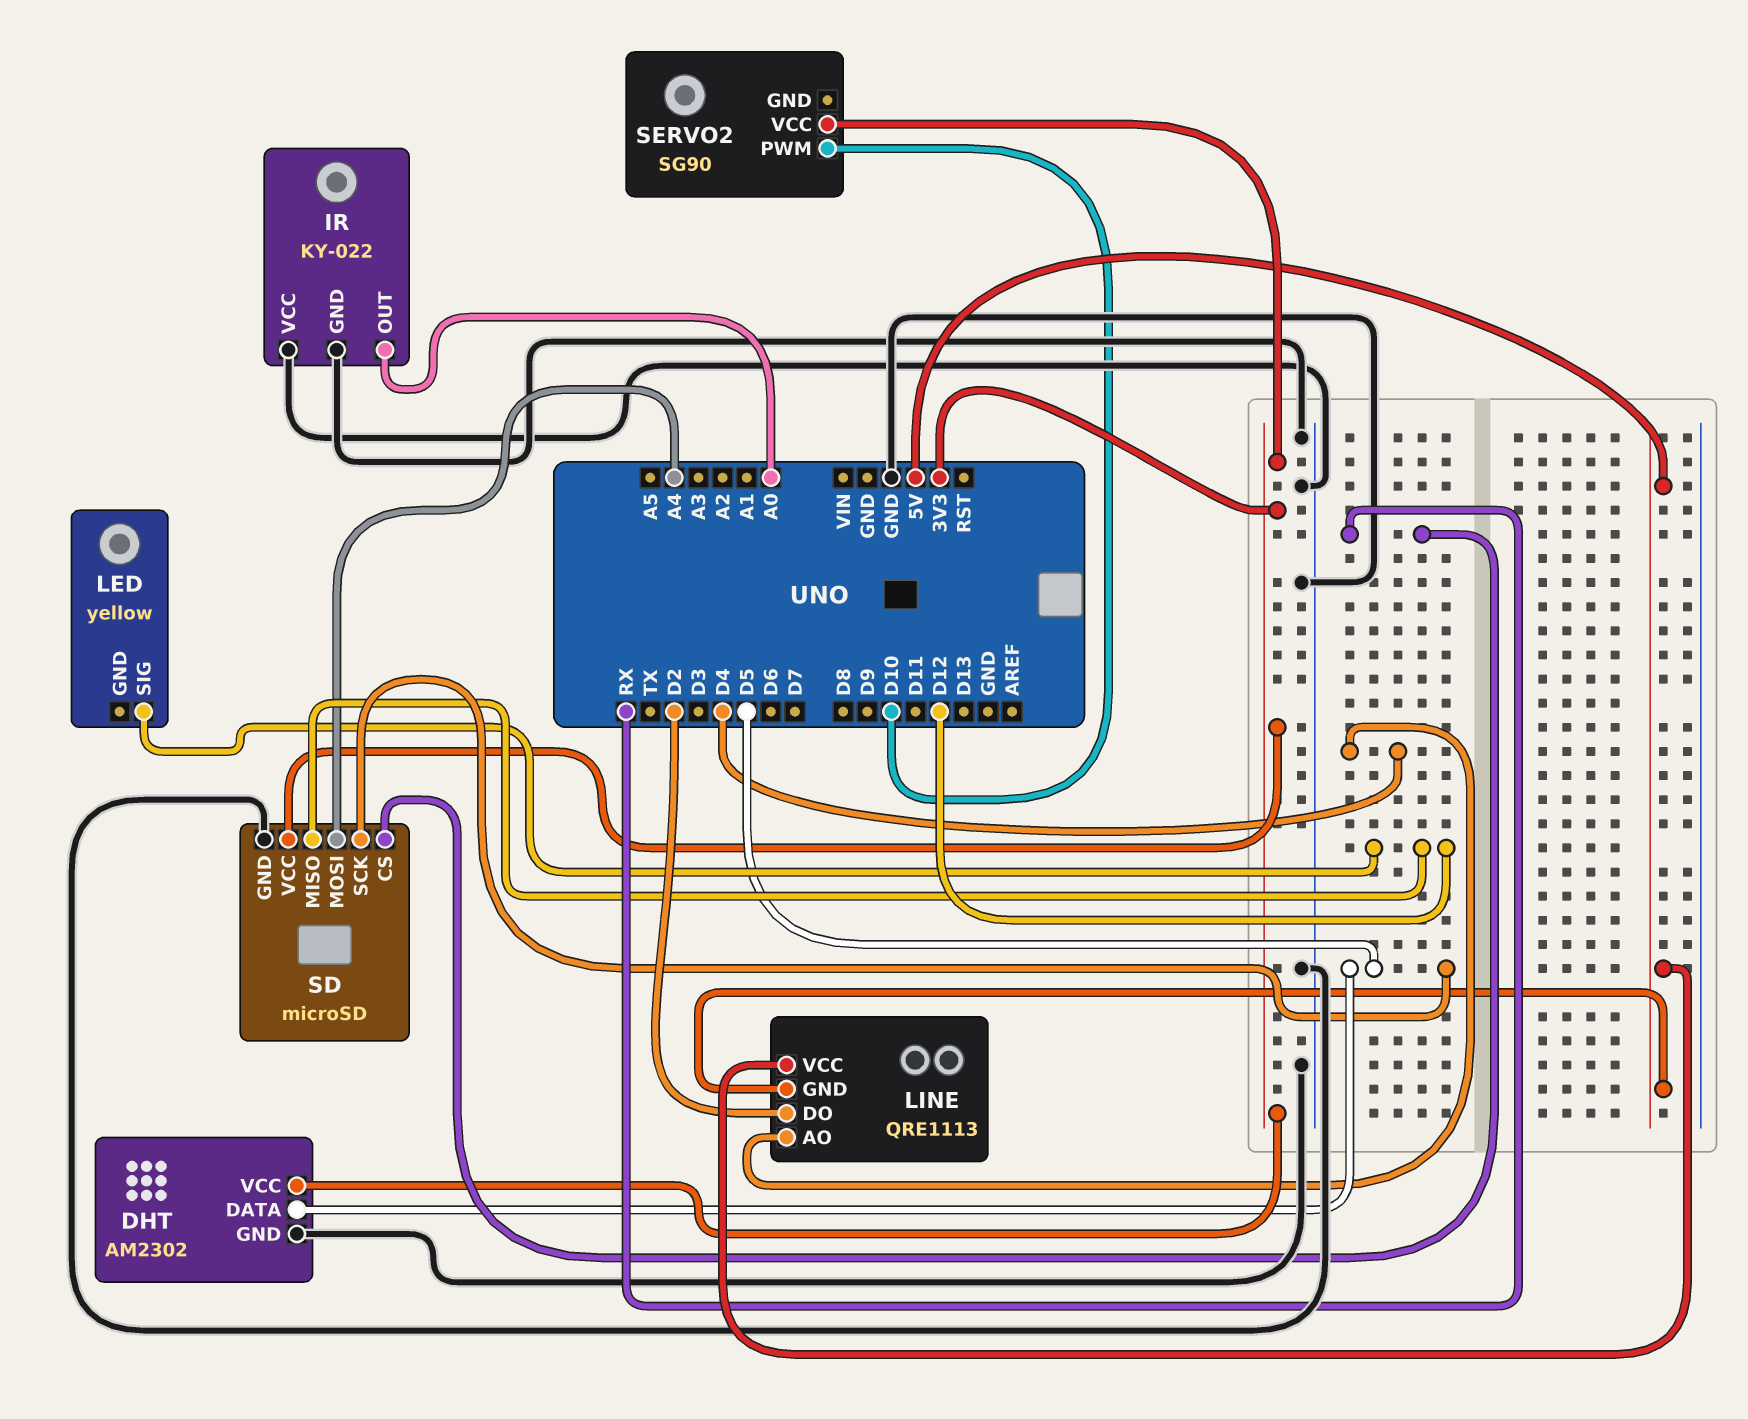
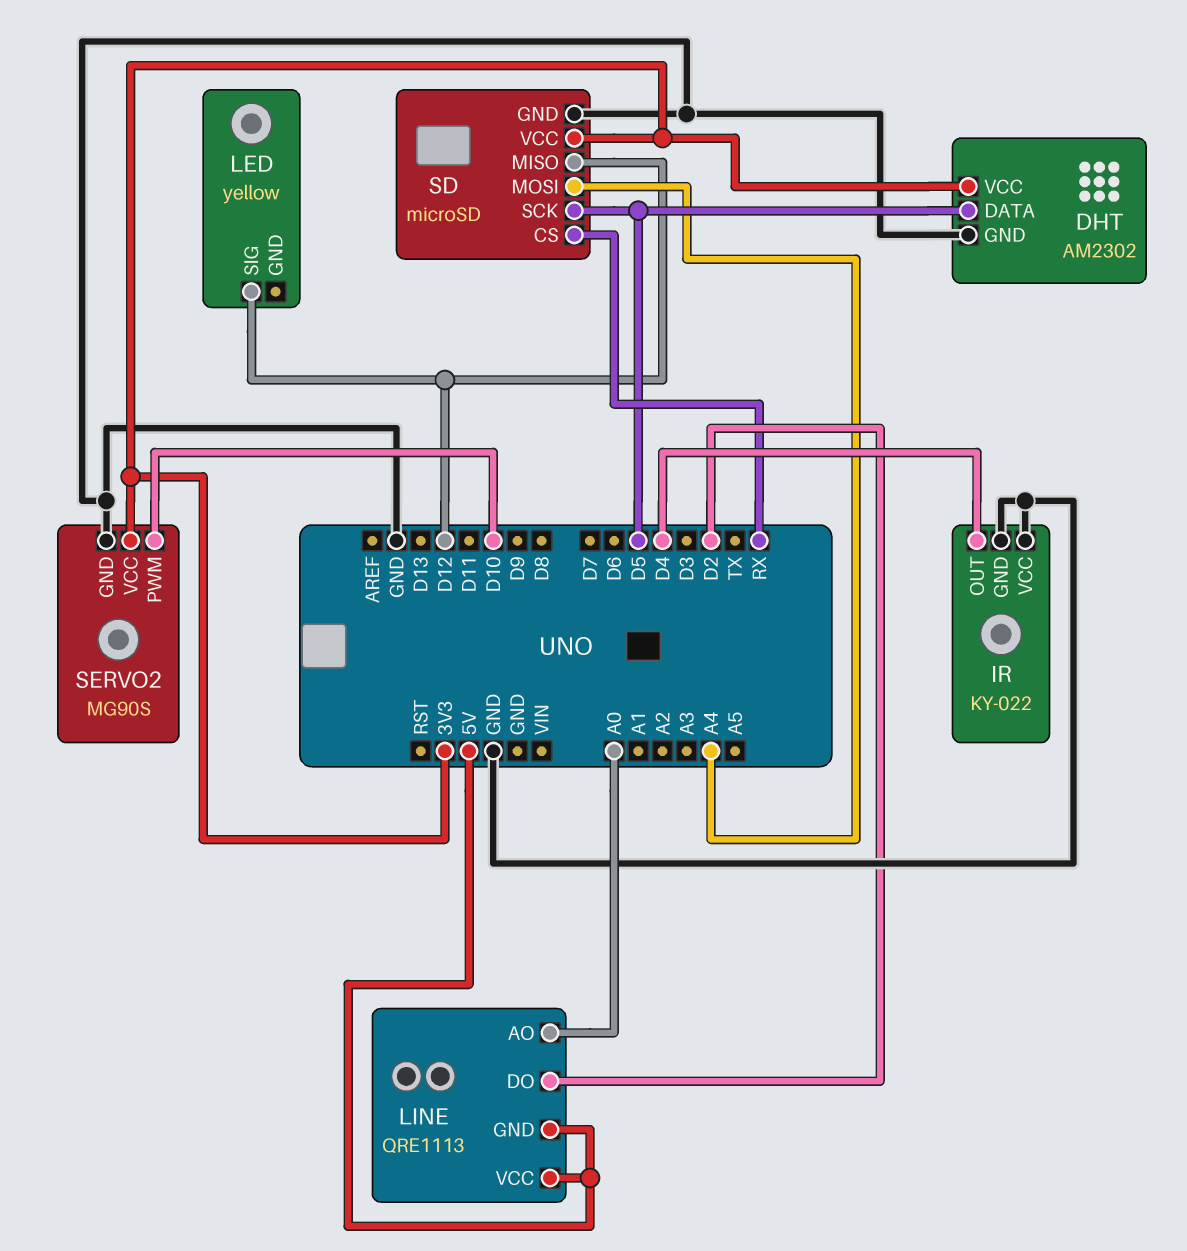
IR pin OUT: A0 -> D4
LINE pin AO: D4 -> A0
SERVO2: SG90 -> MG90S
SERVO2 pin GND: none -> GND

